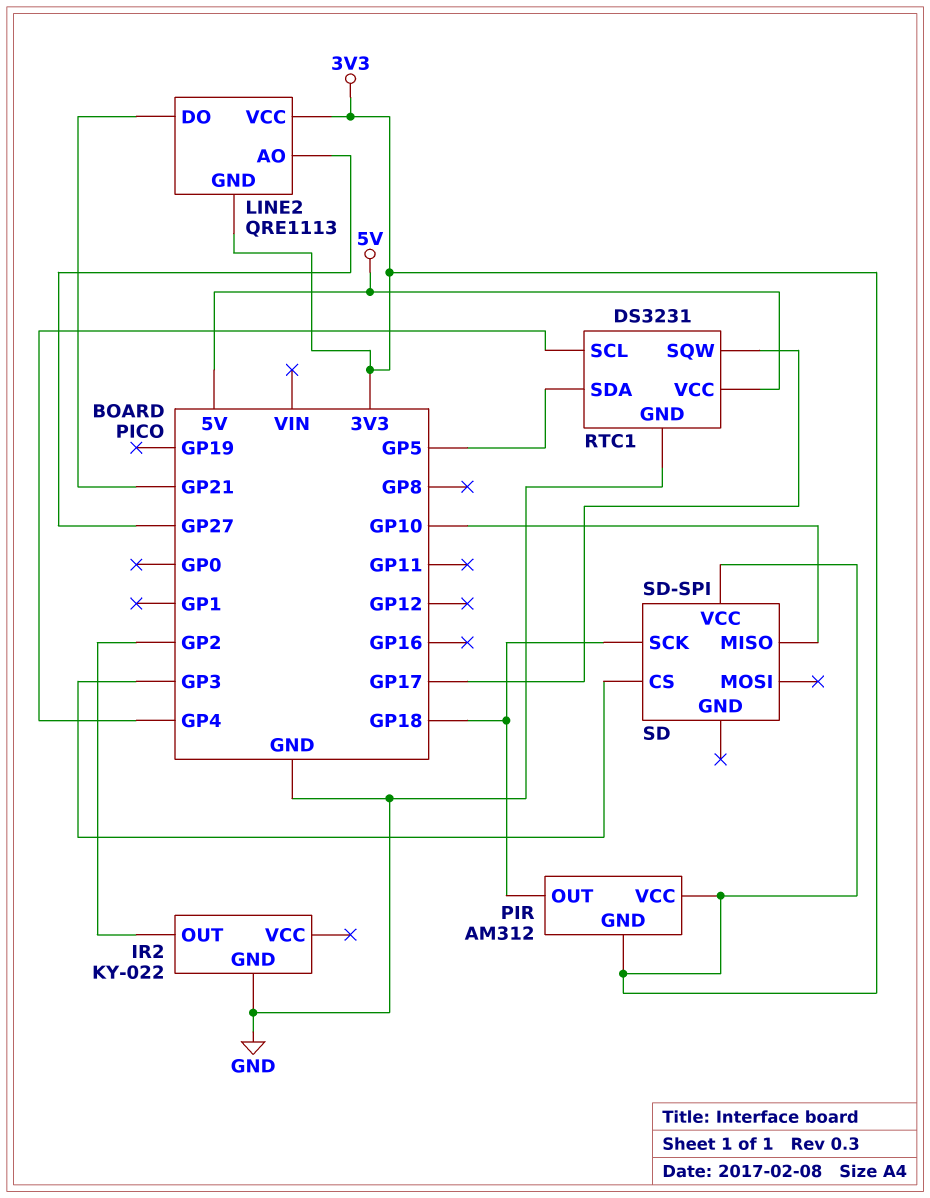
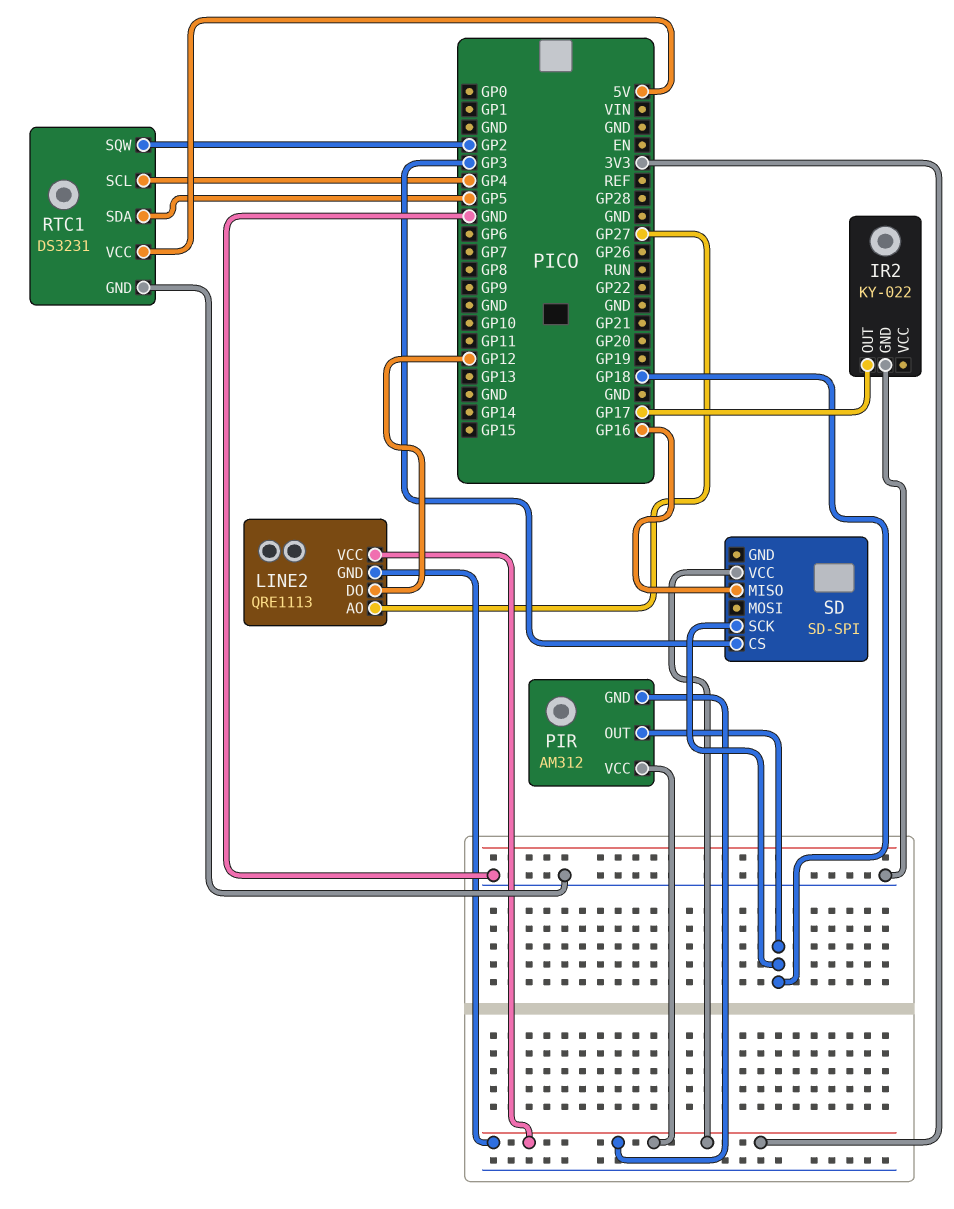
IR2 pin OUT: GP2 -> GP17
LINE2 pin DO: GP21 -> GP12
RTC1 pin SQW: GP17 -> GP2
SD pin MISO: GP10 -> GP16

